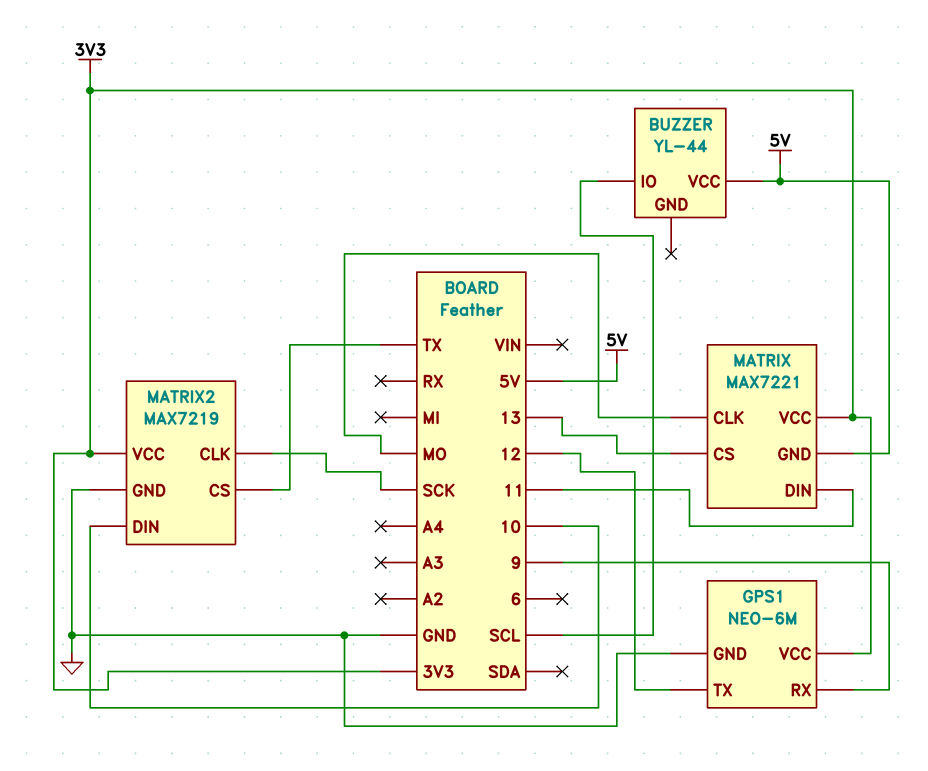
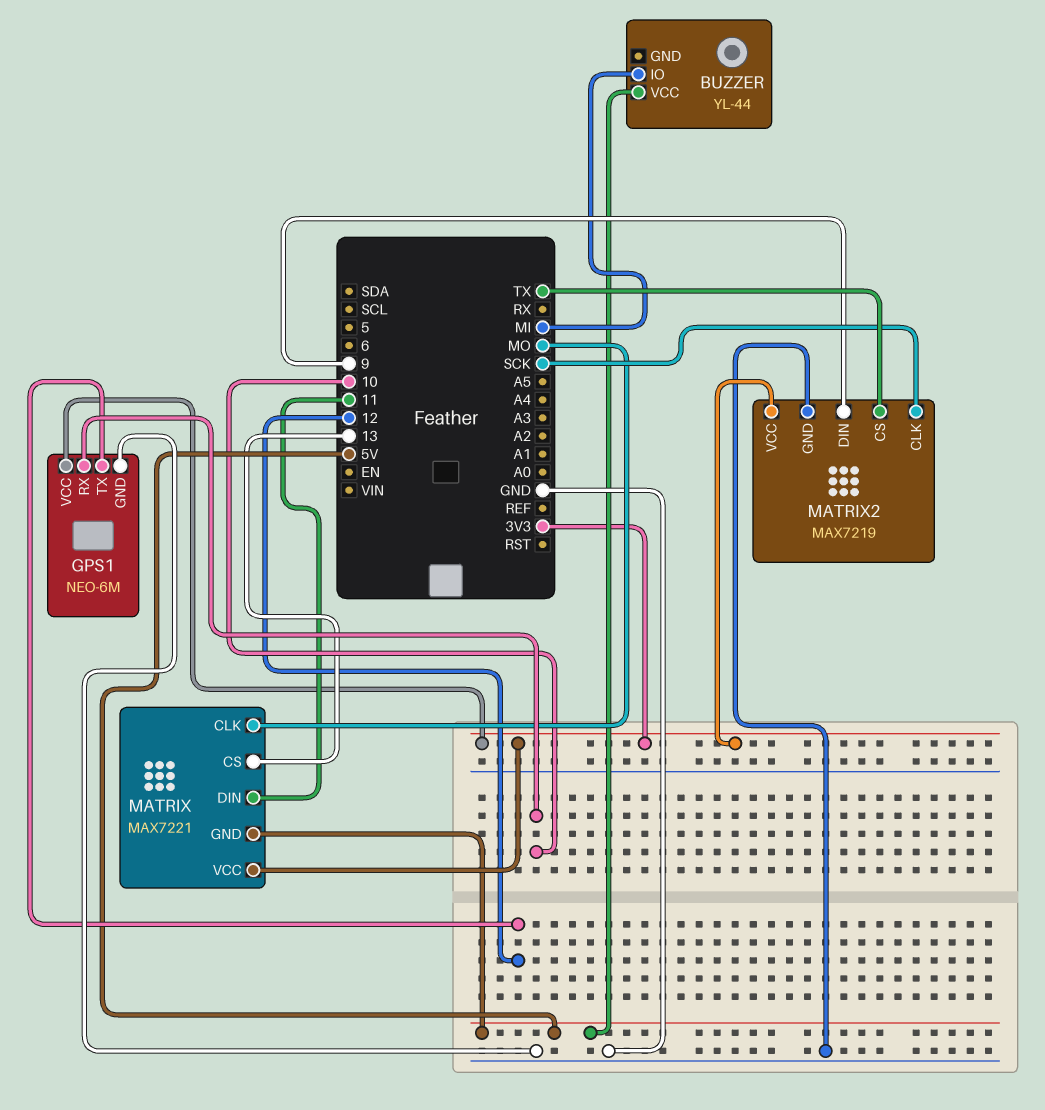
BUZZER pin IO: SCL -> MI
GPS1 pin RX: 9 -> 10
MATRIX2 pin DIN: 10 -> 9

